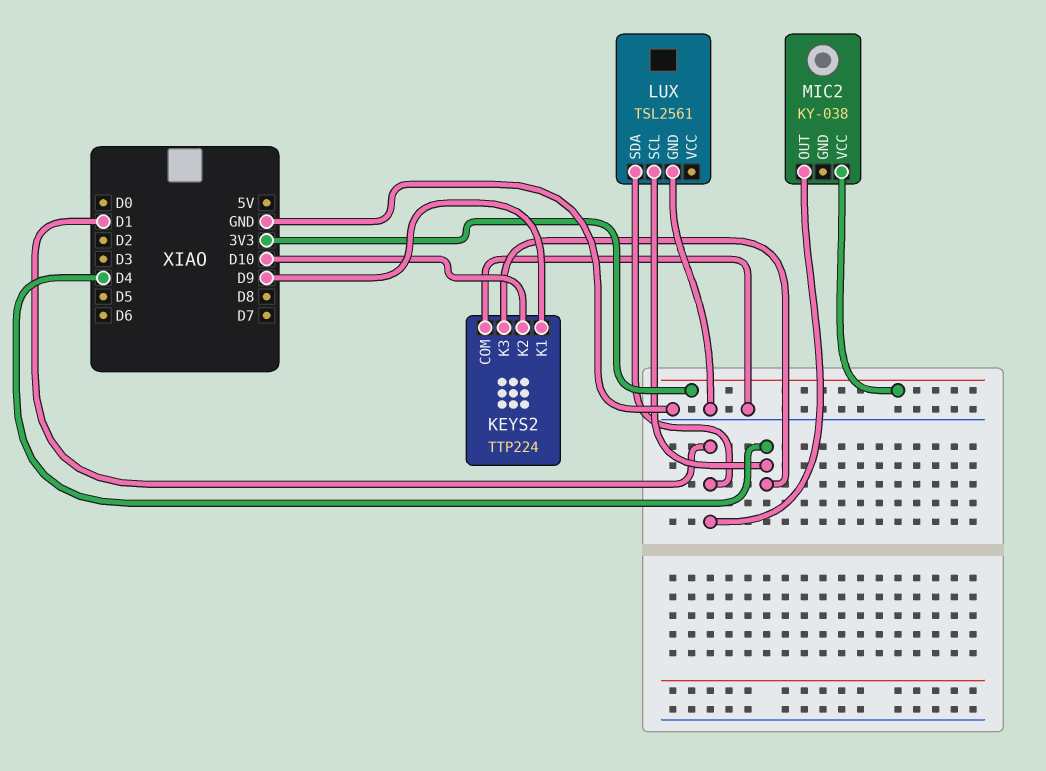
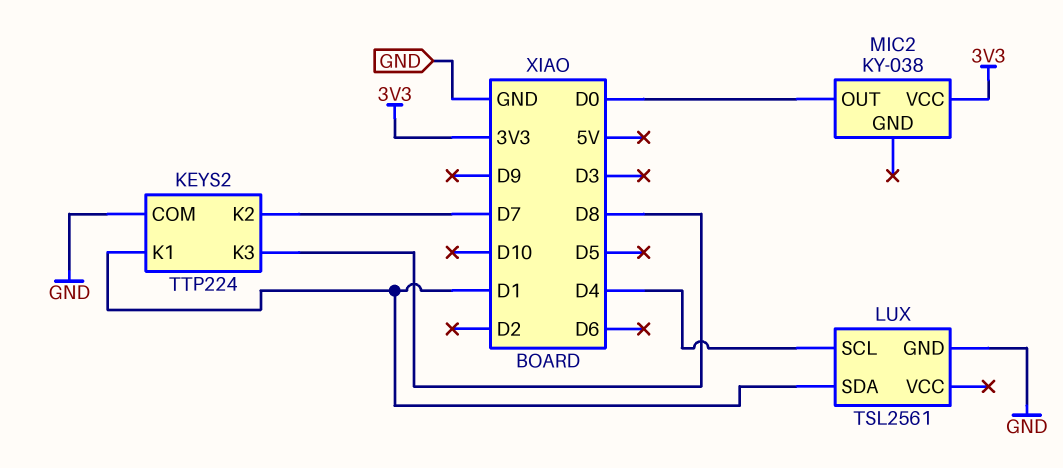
KEYS2 pin K1: D9 -> D1
KEYS2 pin K2: D10 -> D7
KEYS2 pin K3: D4 -> D8
MIC2 pin OUT: D1 -> D0

